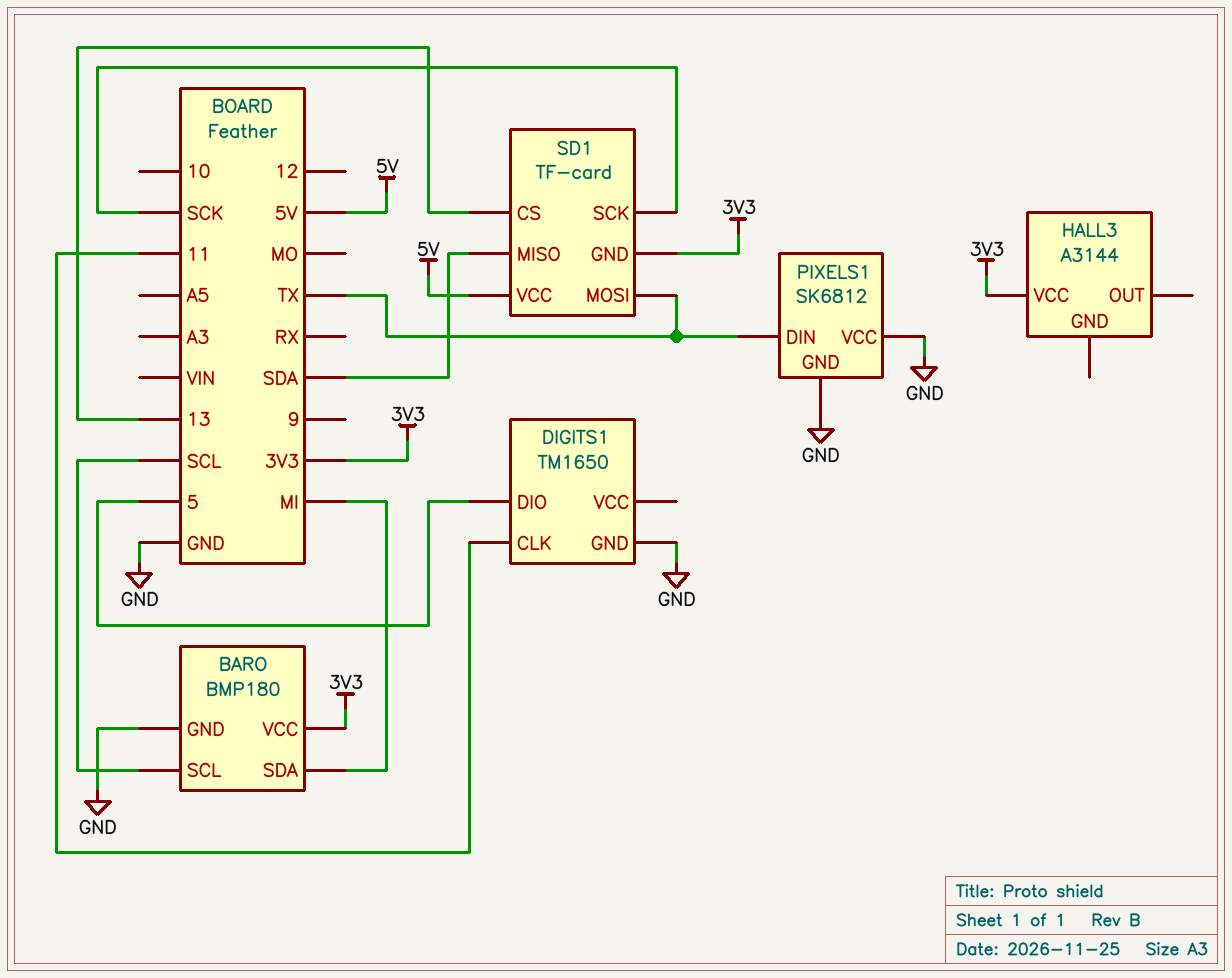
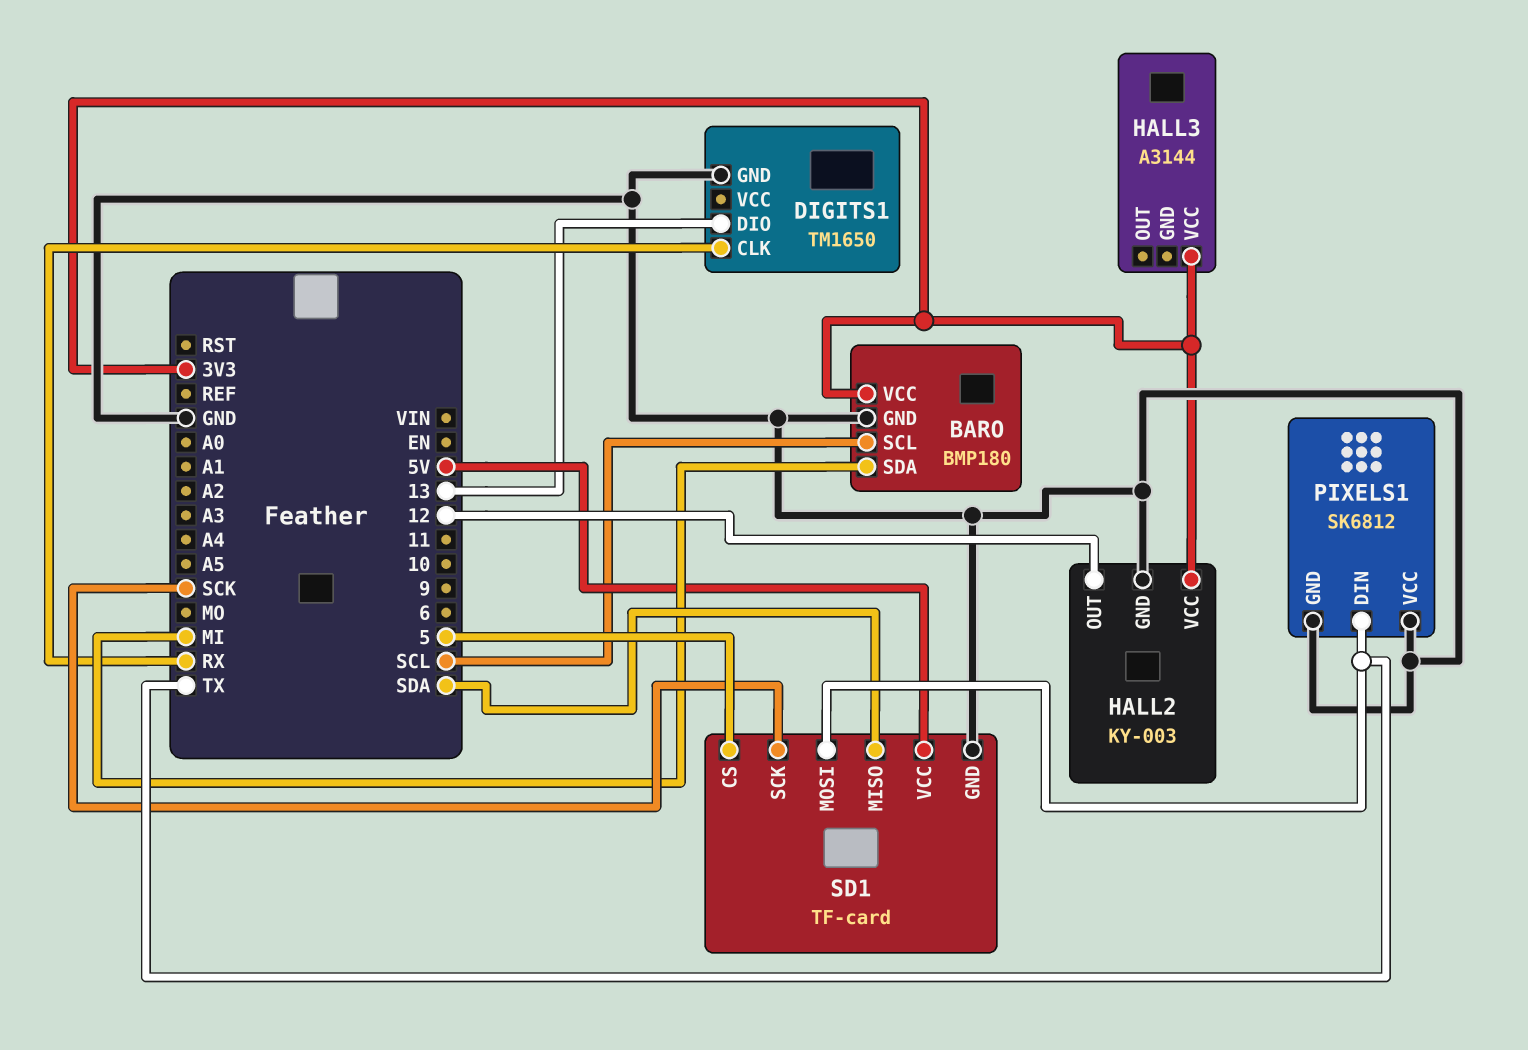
DIGITS1 pin CLK: 11 -> RX
DIGITS1 pin DIO: 5 -> 13
HALL2: none -> KY-003
HALL2 pin GND: none -> GND
HALL2 pin OUT: none -> 12
HALL2 pin VCC: none -> 3V3
SD1 pin CS: 13 -> 5
SD1 pin GND: 3V3 -> GND

